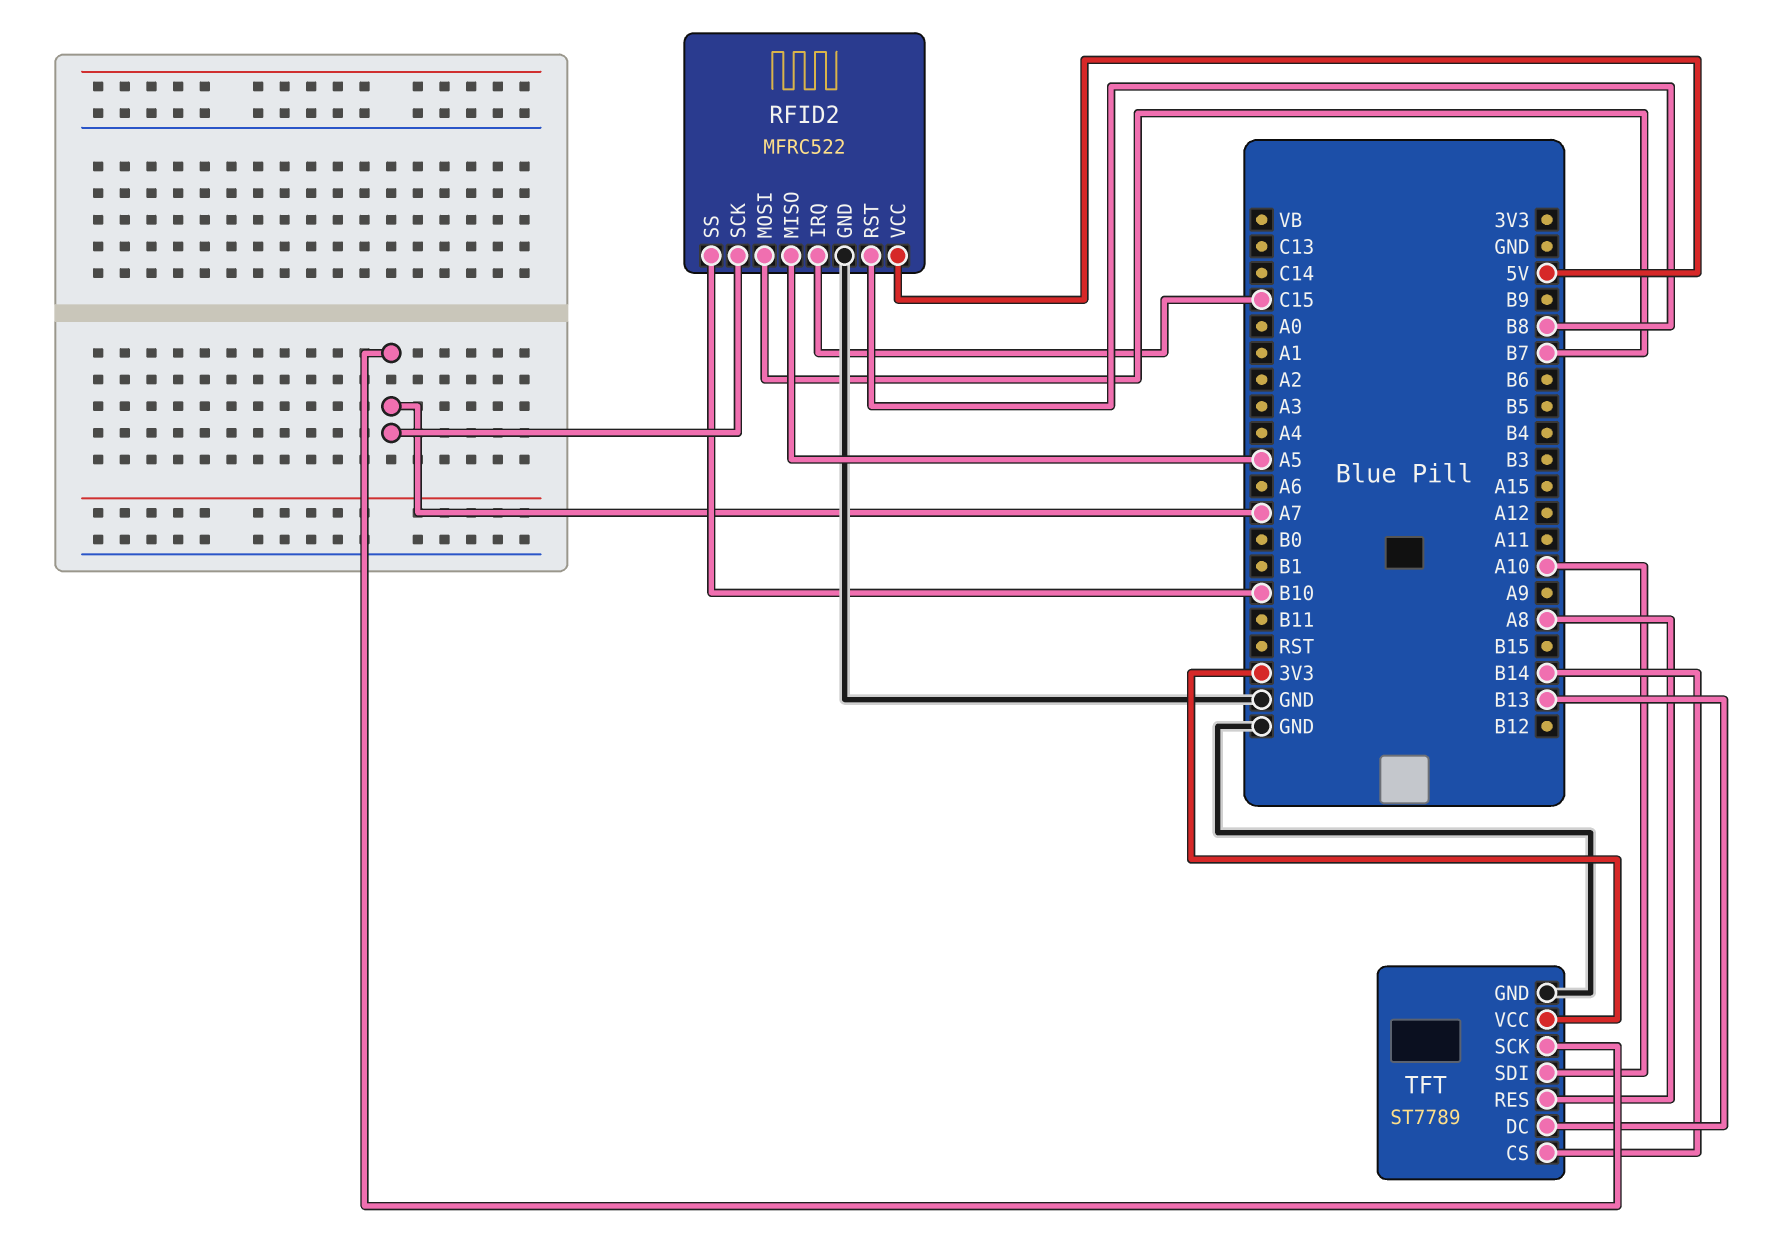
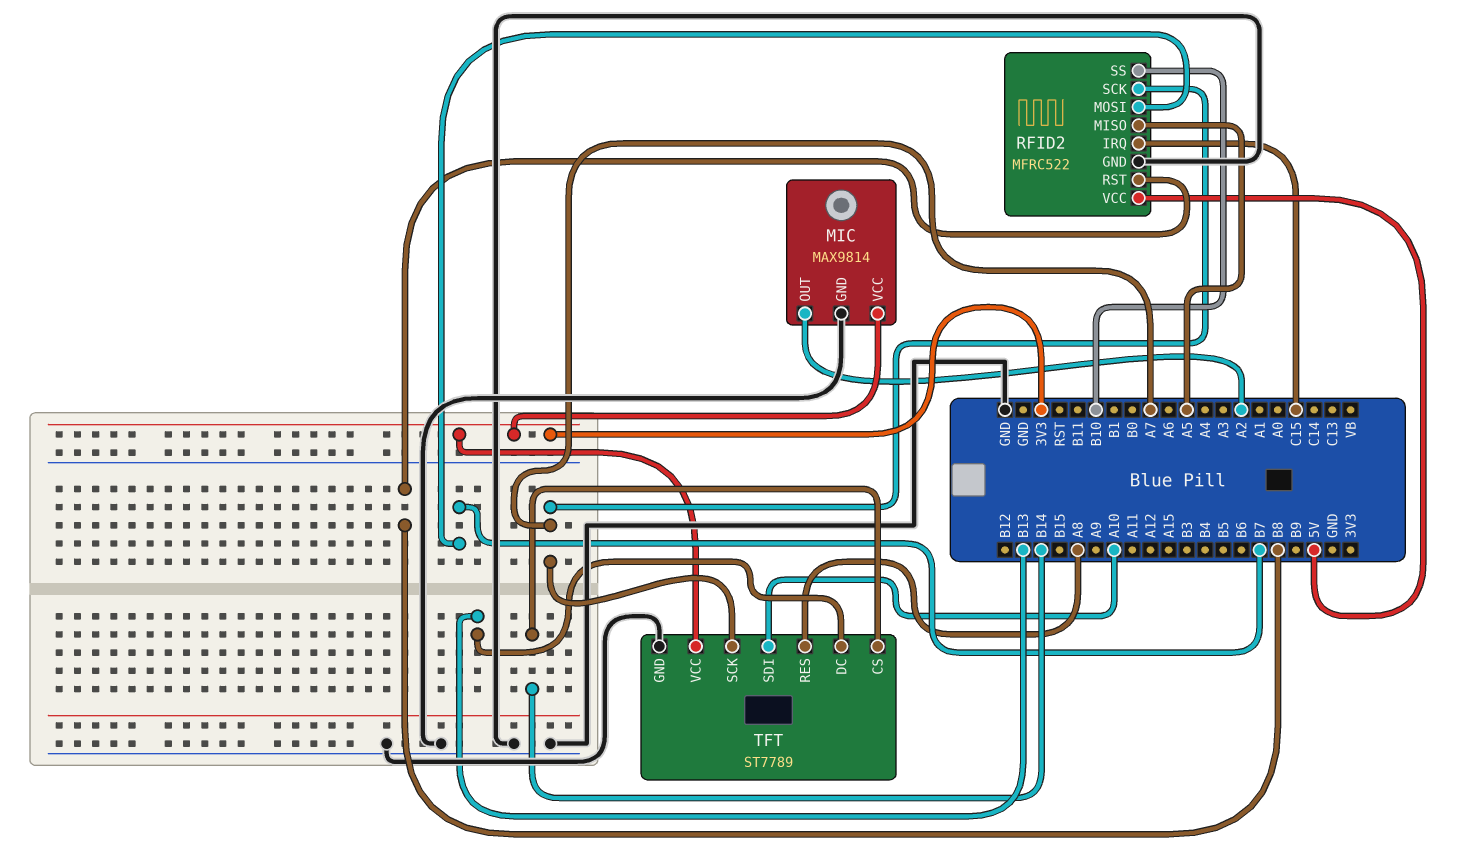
MIC: none -> MAX9814
MIC pin GND: none -> GND
MIC pin OUT: none -> A2
MIC pin VCC: none -> 3V3

